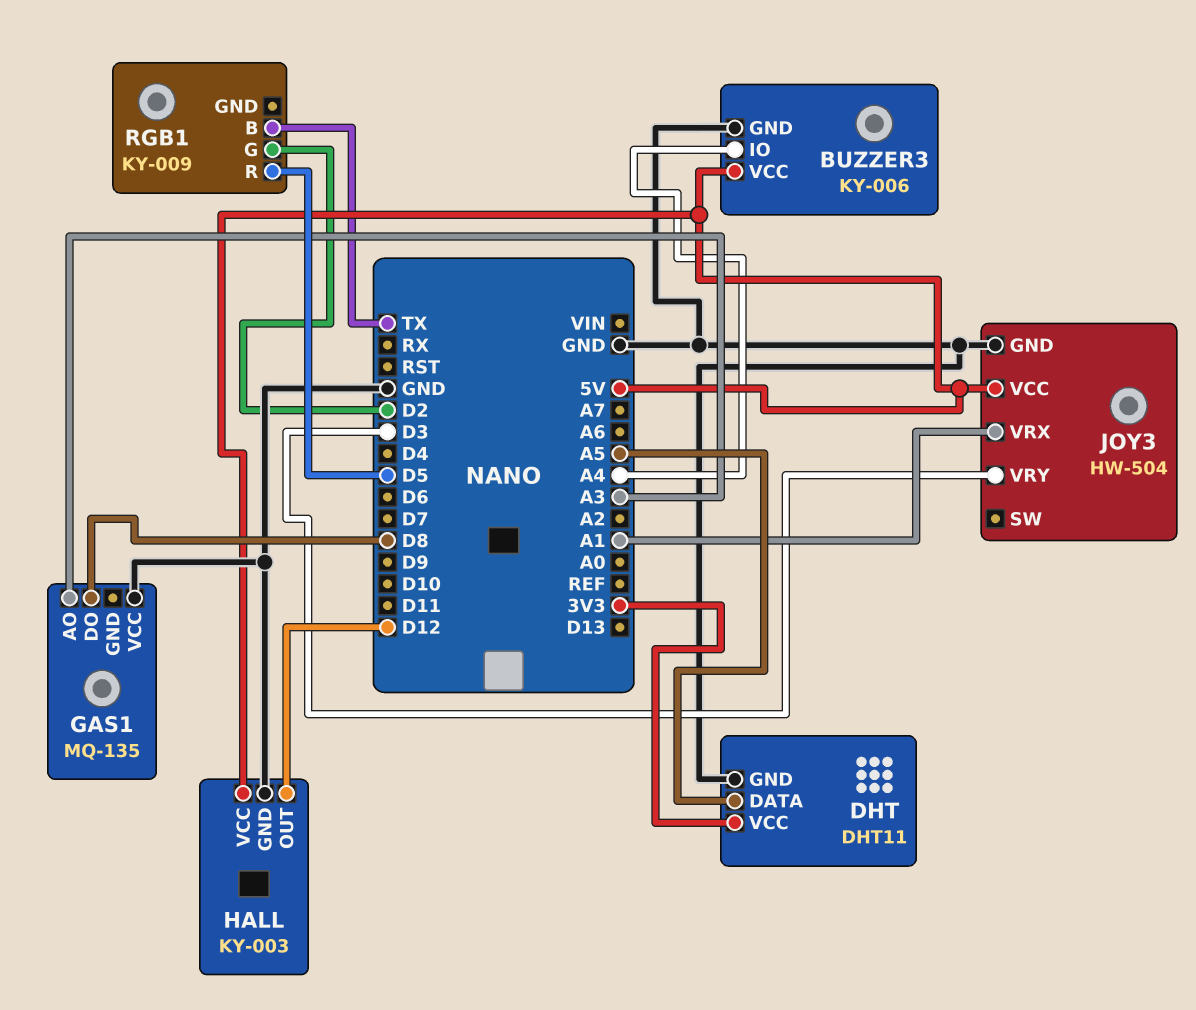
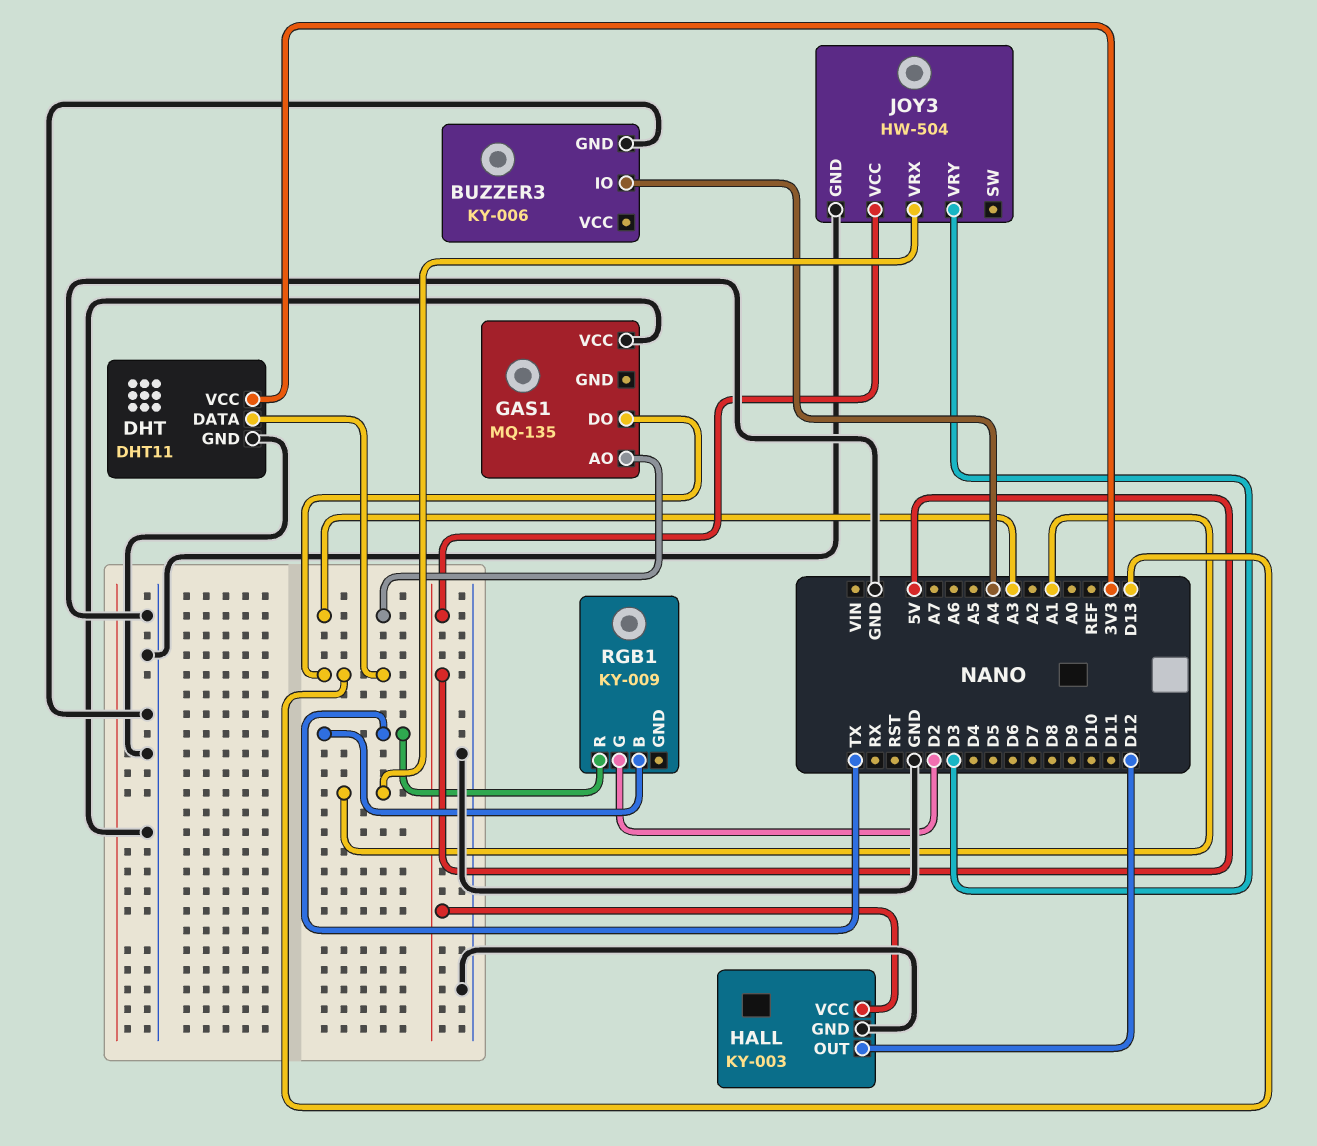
BUZZER3 pin VCC: 5V -> none
DHT pin DATA: A5 -> D13
GAS1 pin DO: D8 -> D13
RGB1 pin R: D5 -> TX

